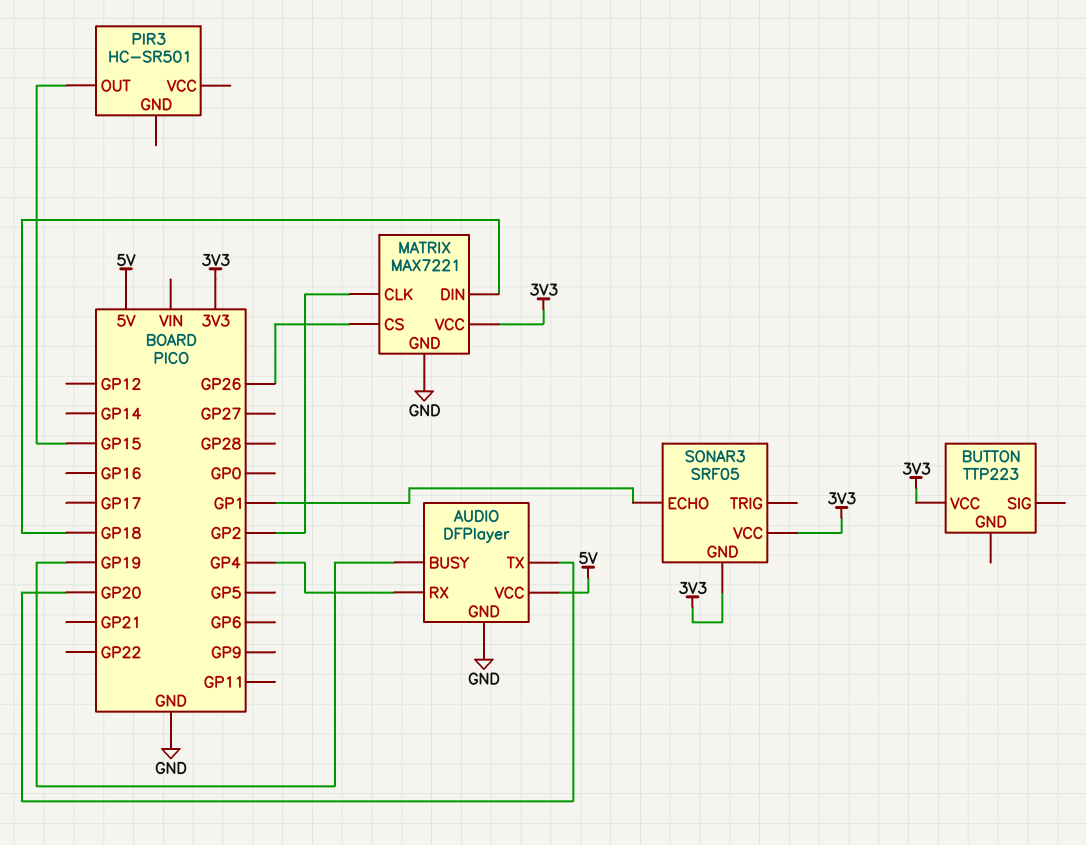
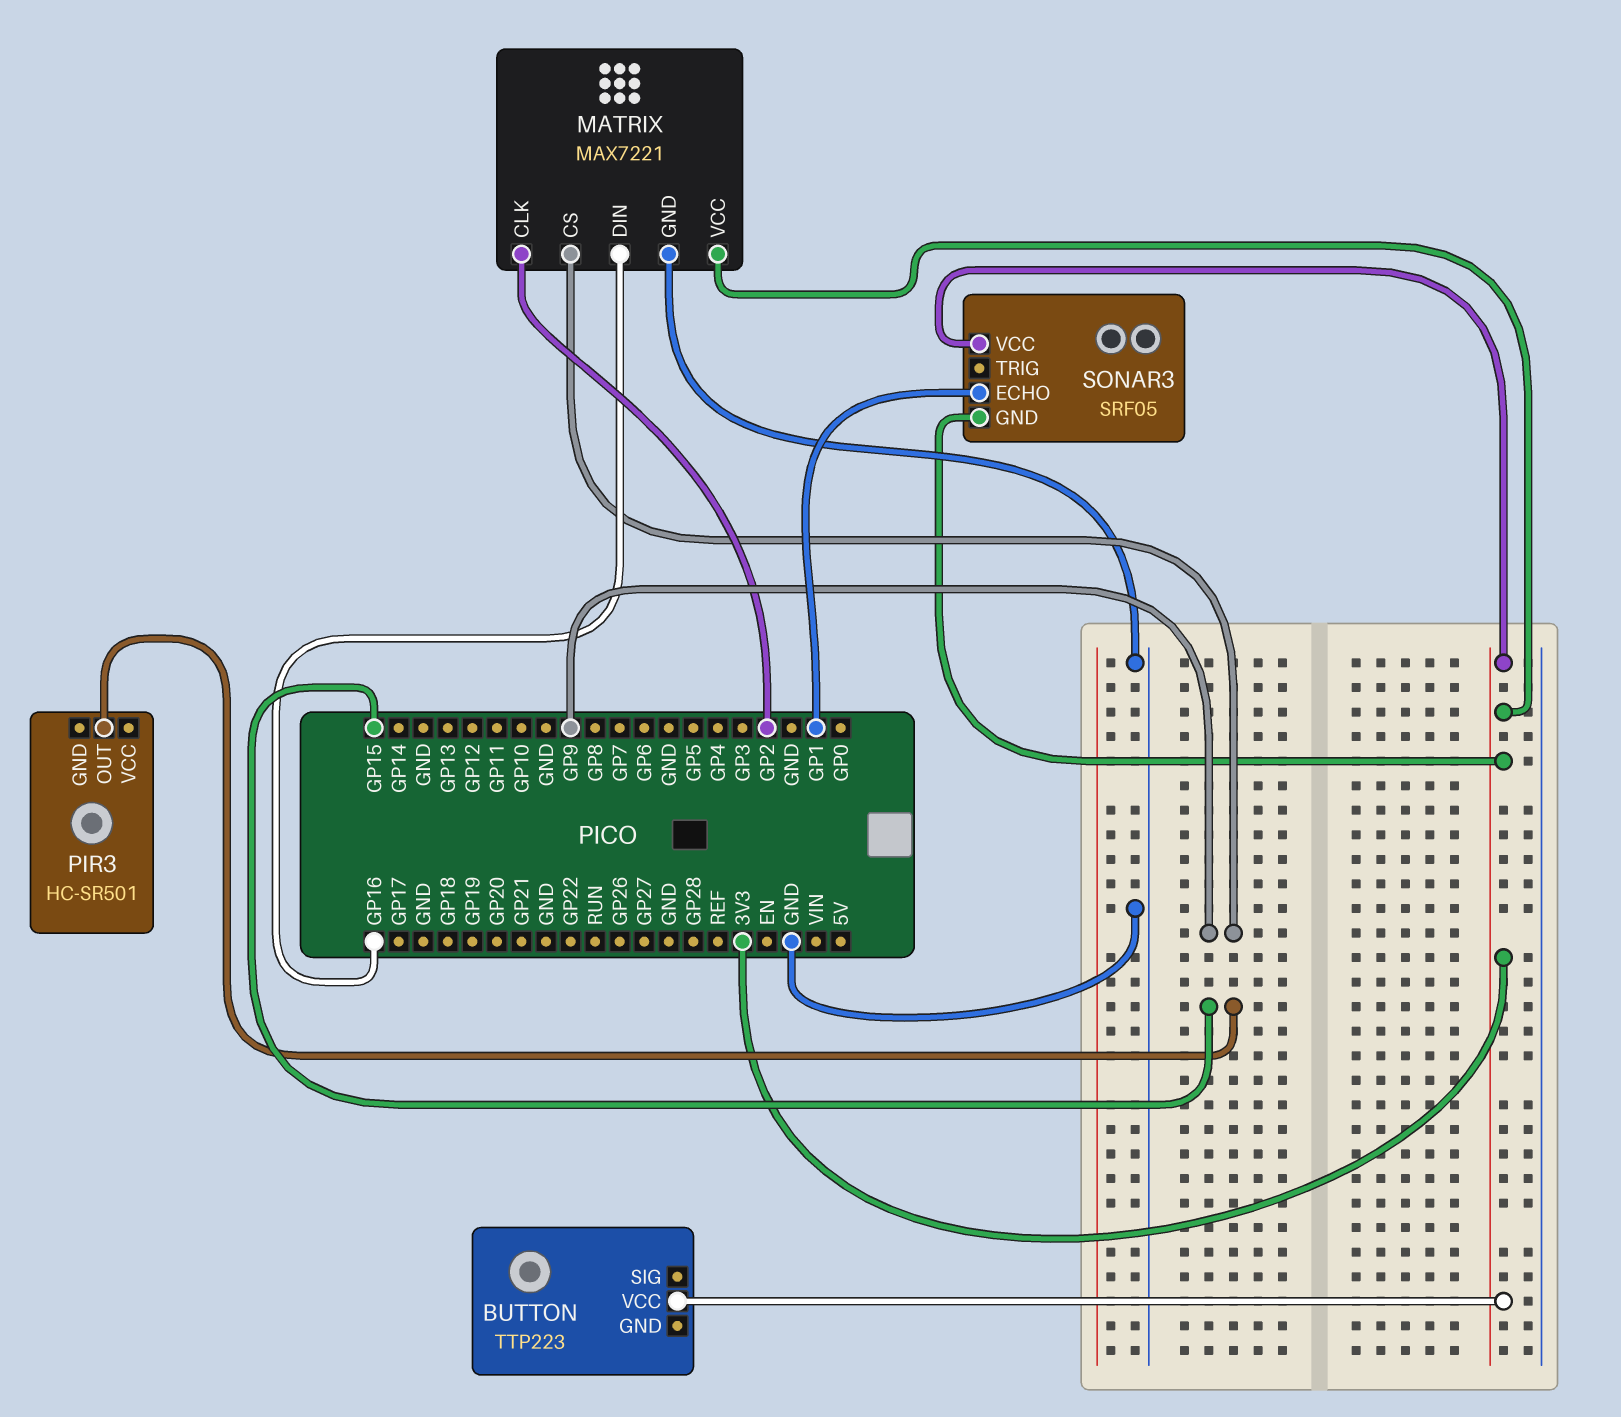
AUDIO: DFPlayer -> none
AUDIO pin BUSY: GP19 -> none
AUDIO pin GND: GND -> none
AUDIO pin RX: GP4 -> none
AUDIO pin TX: GP20 -> none
AUDIO pin VCC: 5V -> none
MATRIX pin CS: GP26 -> GP9
MATRIX pin DIN: GP18 -> GP16

